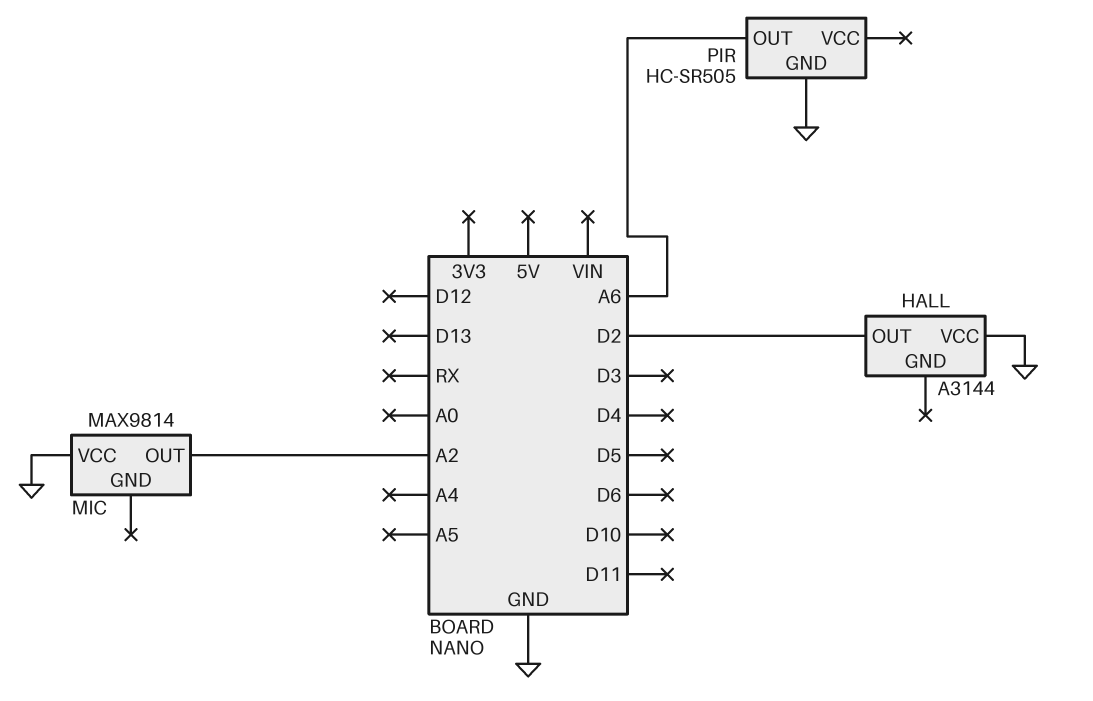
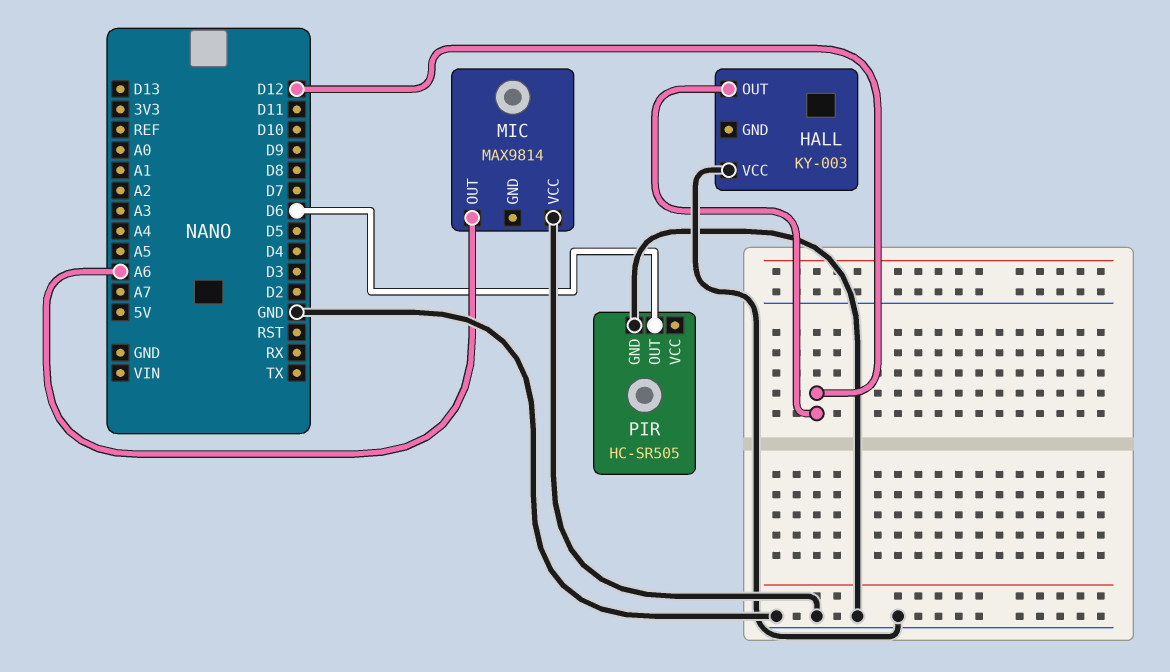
HALL: A3144 -> KY-003
HALL pin OUT: D2 -> D12
MIC pin OUT: A2 -> A6
PIR pin OUT: A6 -> D6

